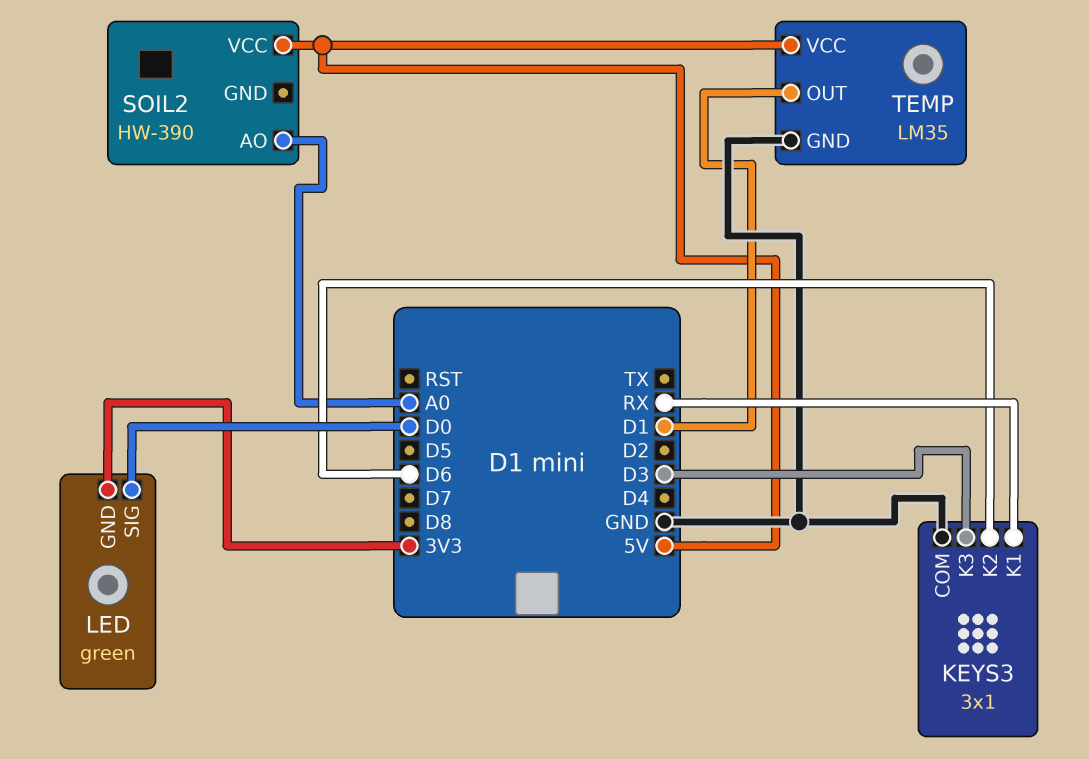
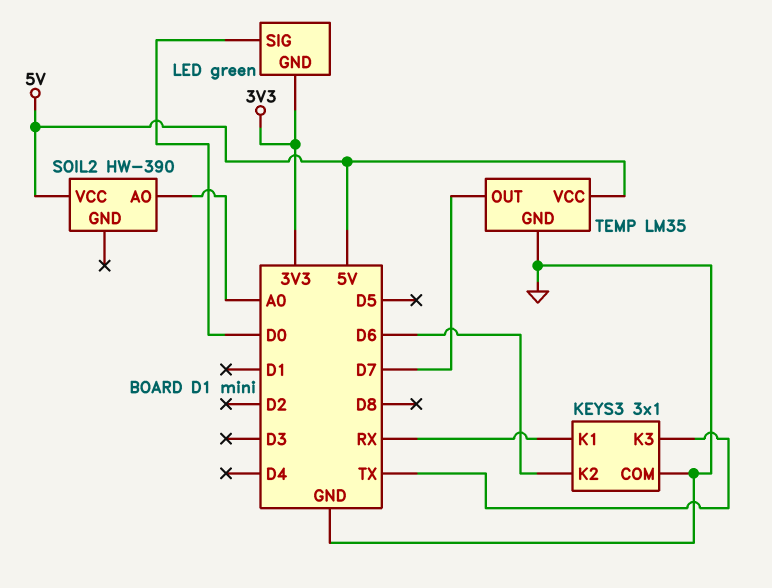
KEYS3 pin K3: D3 -> TX
TEMP pin OUT: D1 -> D7

